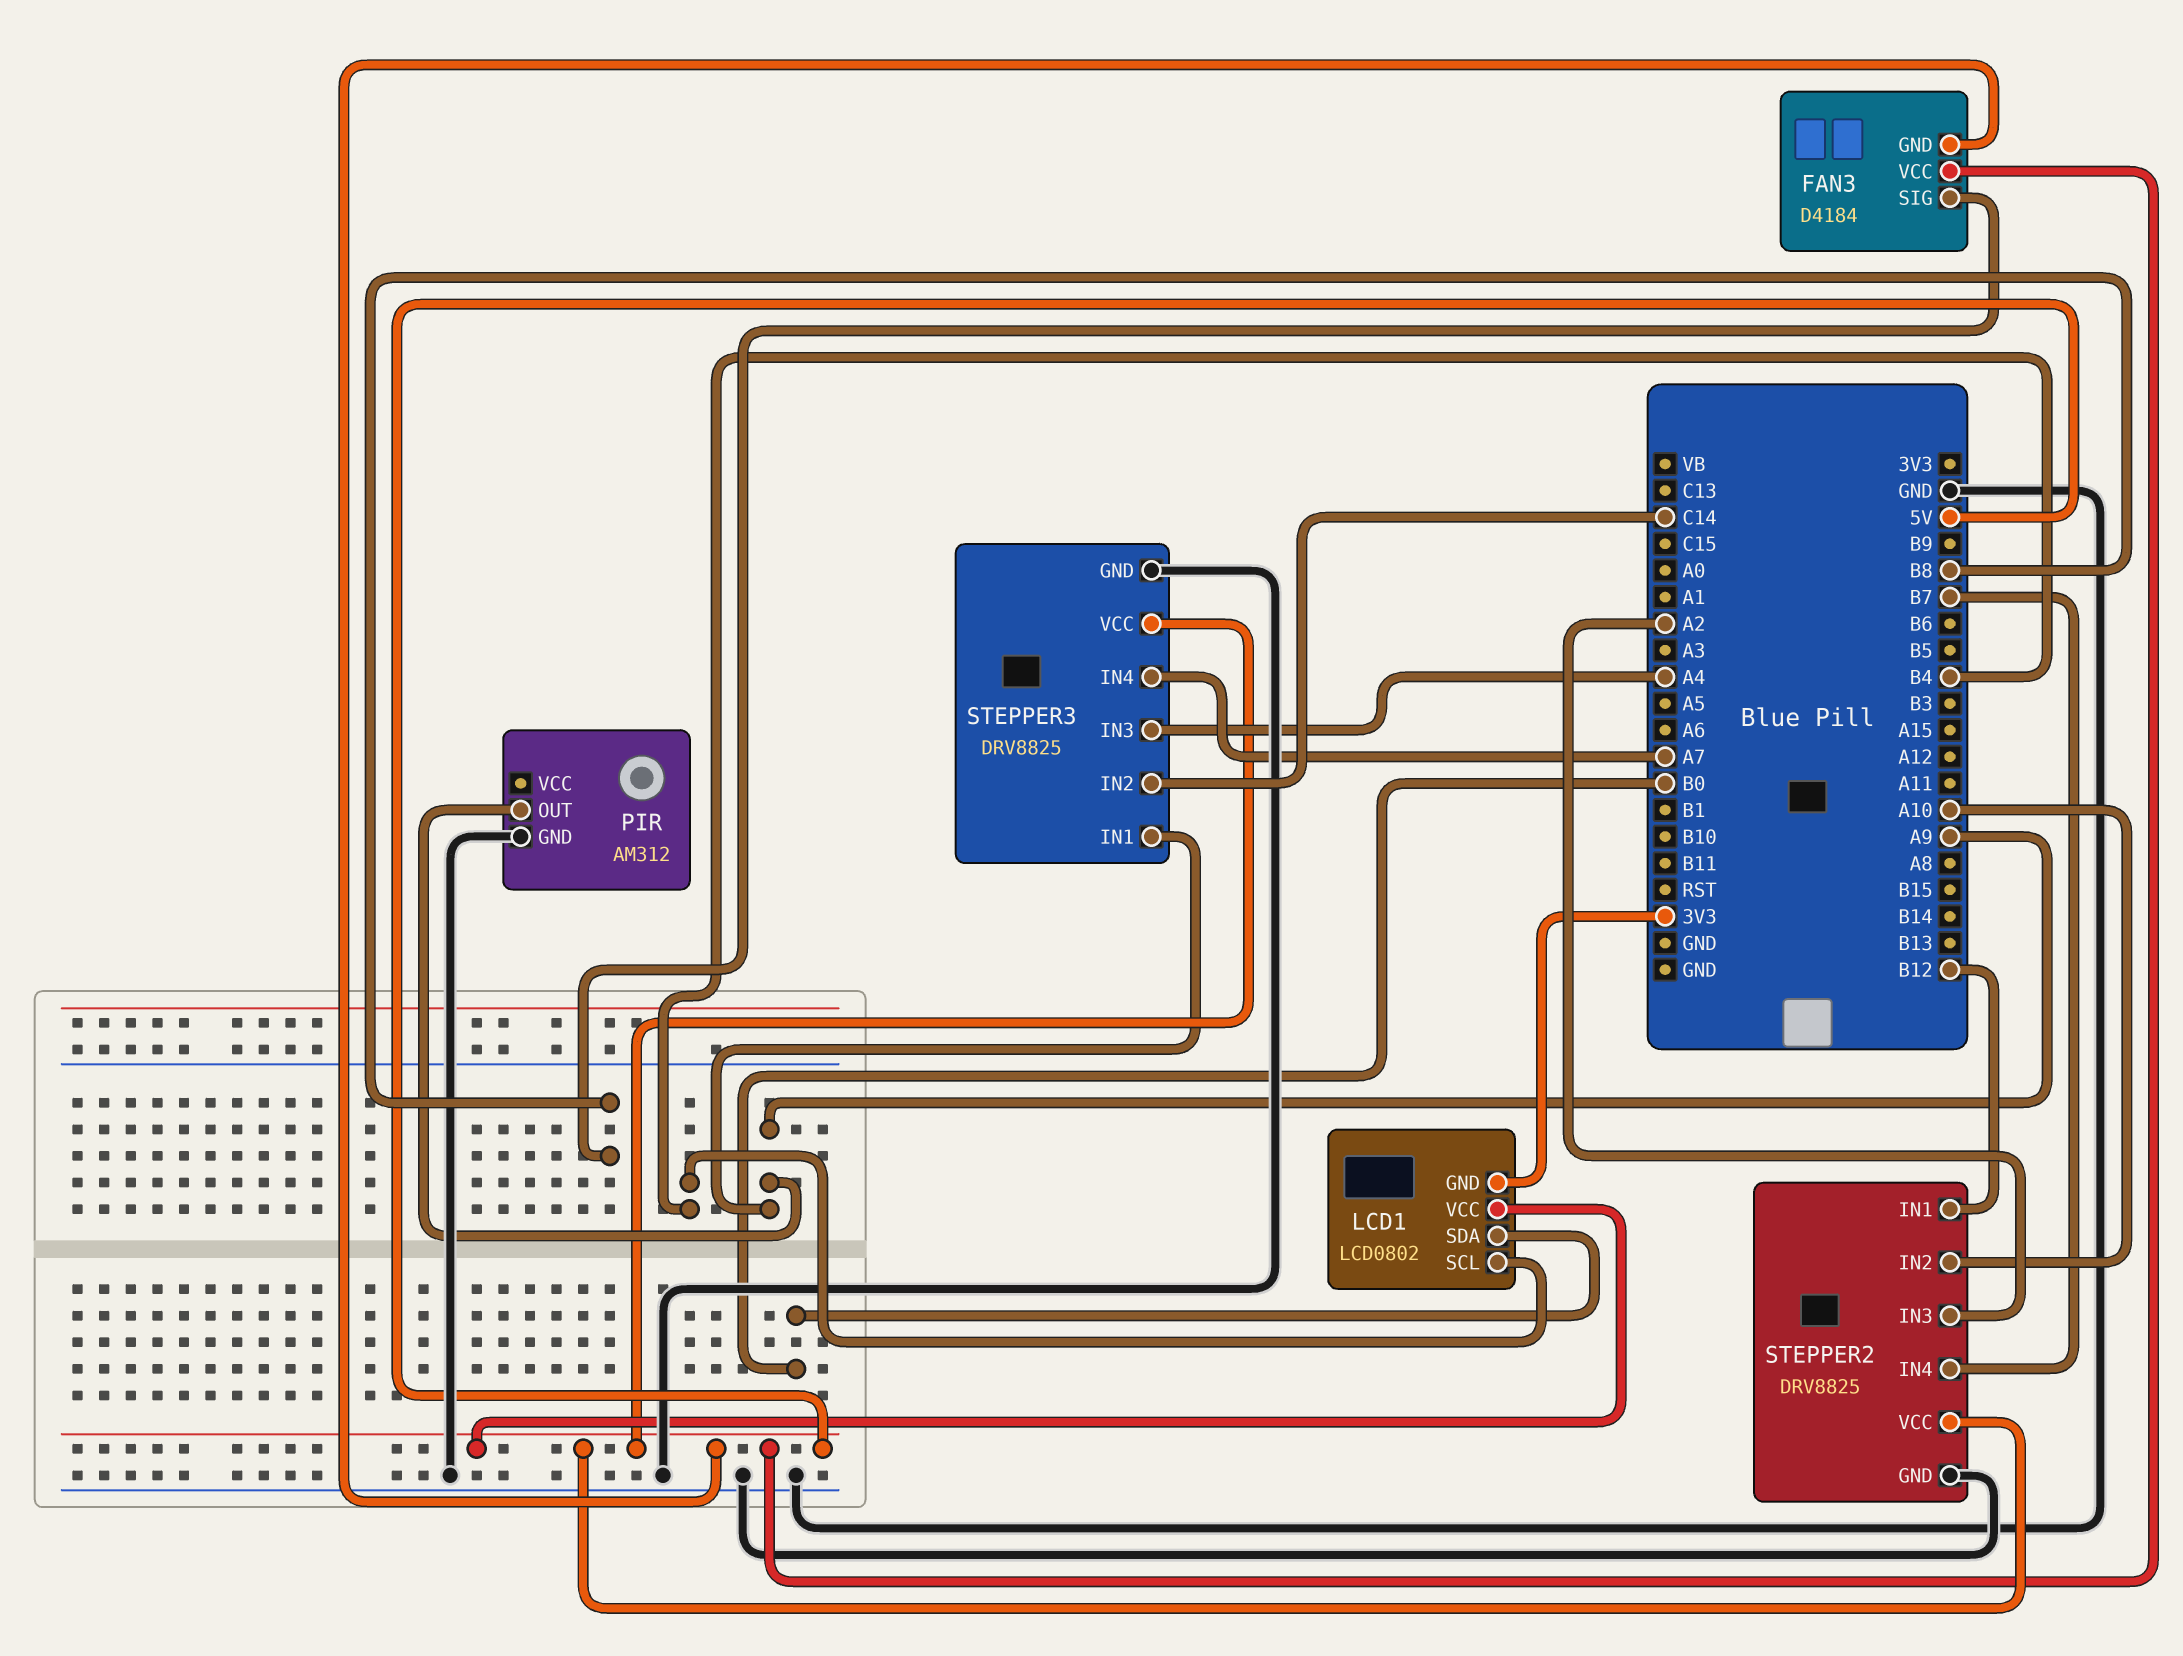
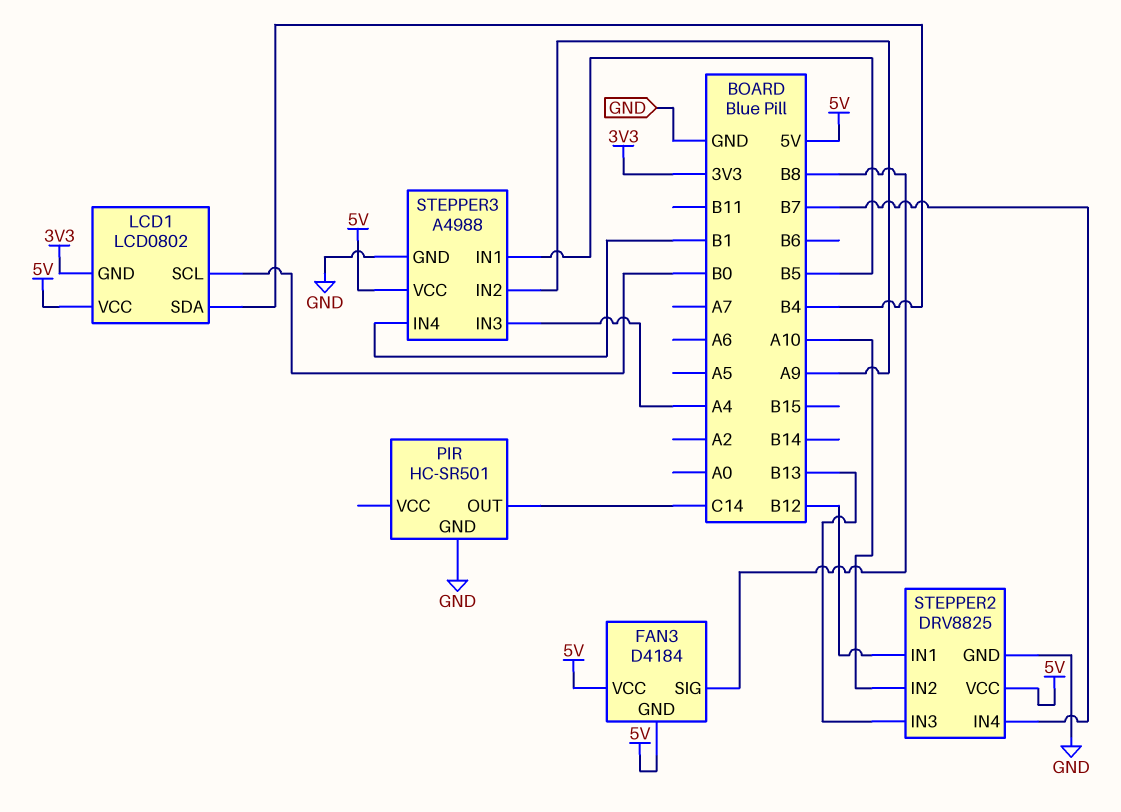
LCD1 pin SCL: B4 -> B0
LCD1 pin SDA: B0 -> B4
PIR: AM312 -> HC-SR501
PIR pin OUT: A9 -> C14
STEPPER2 pin IN3: A2 -> B13
STEPPER3: DRV8825 -> A4988
STEPPER3 pin IN1: A9 -> B5
STEPPER3 pin IN2: C14 -> A9
STEPPER3 pin IN4: A7 -> B1

